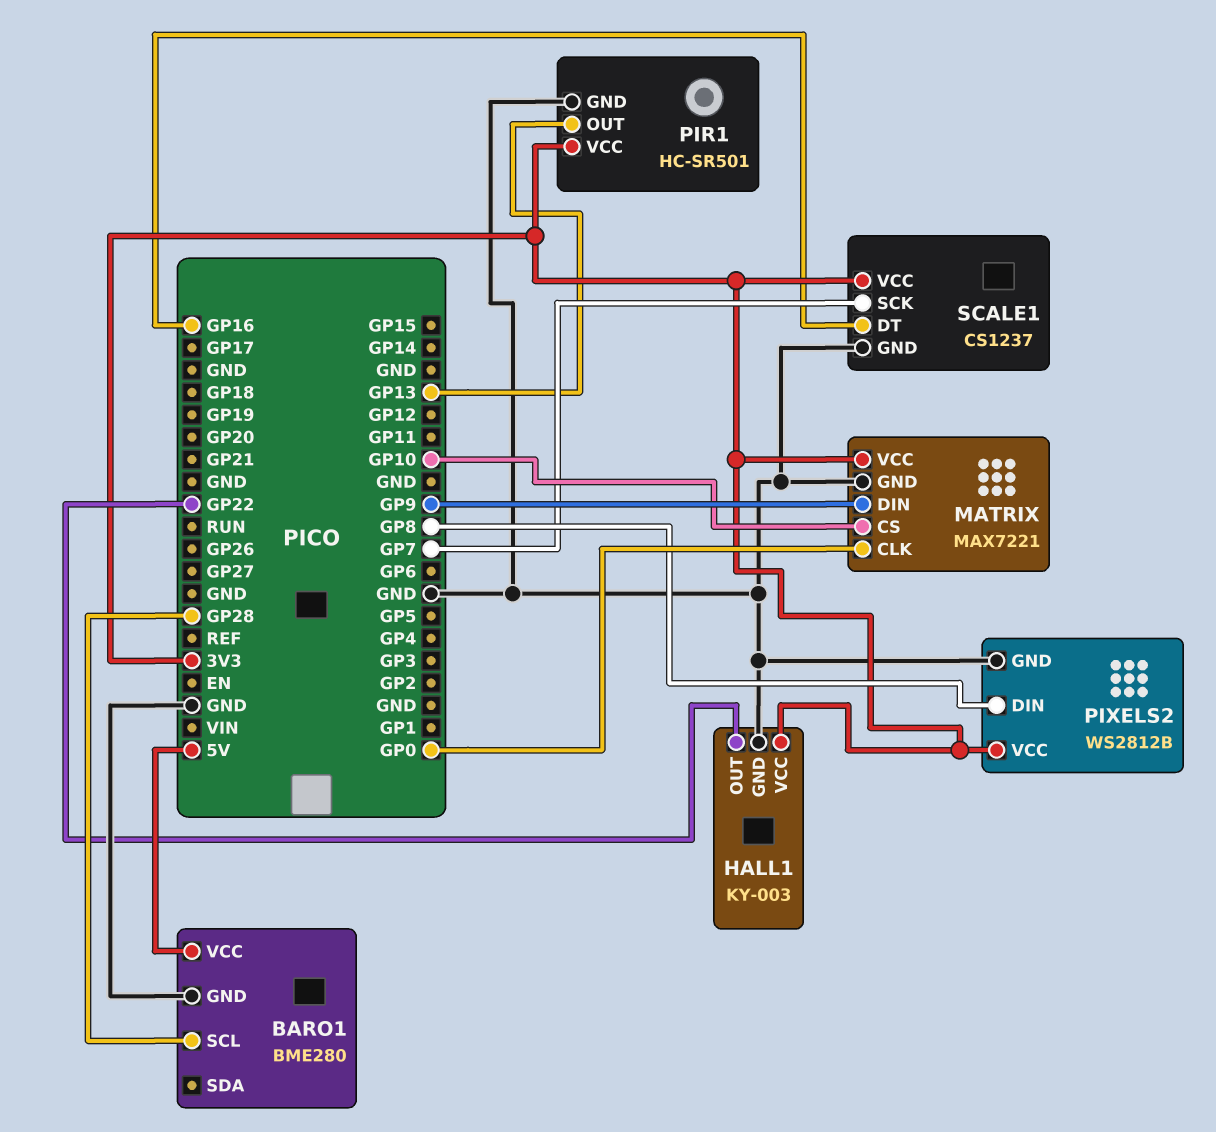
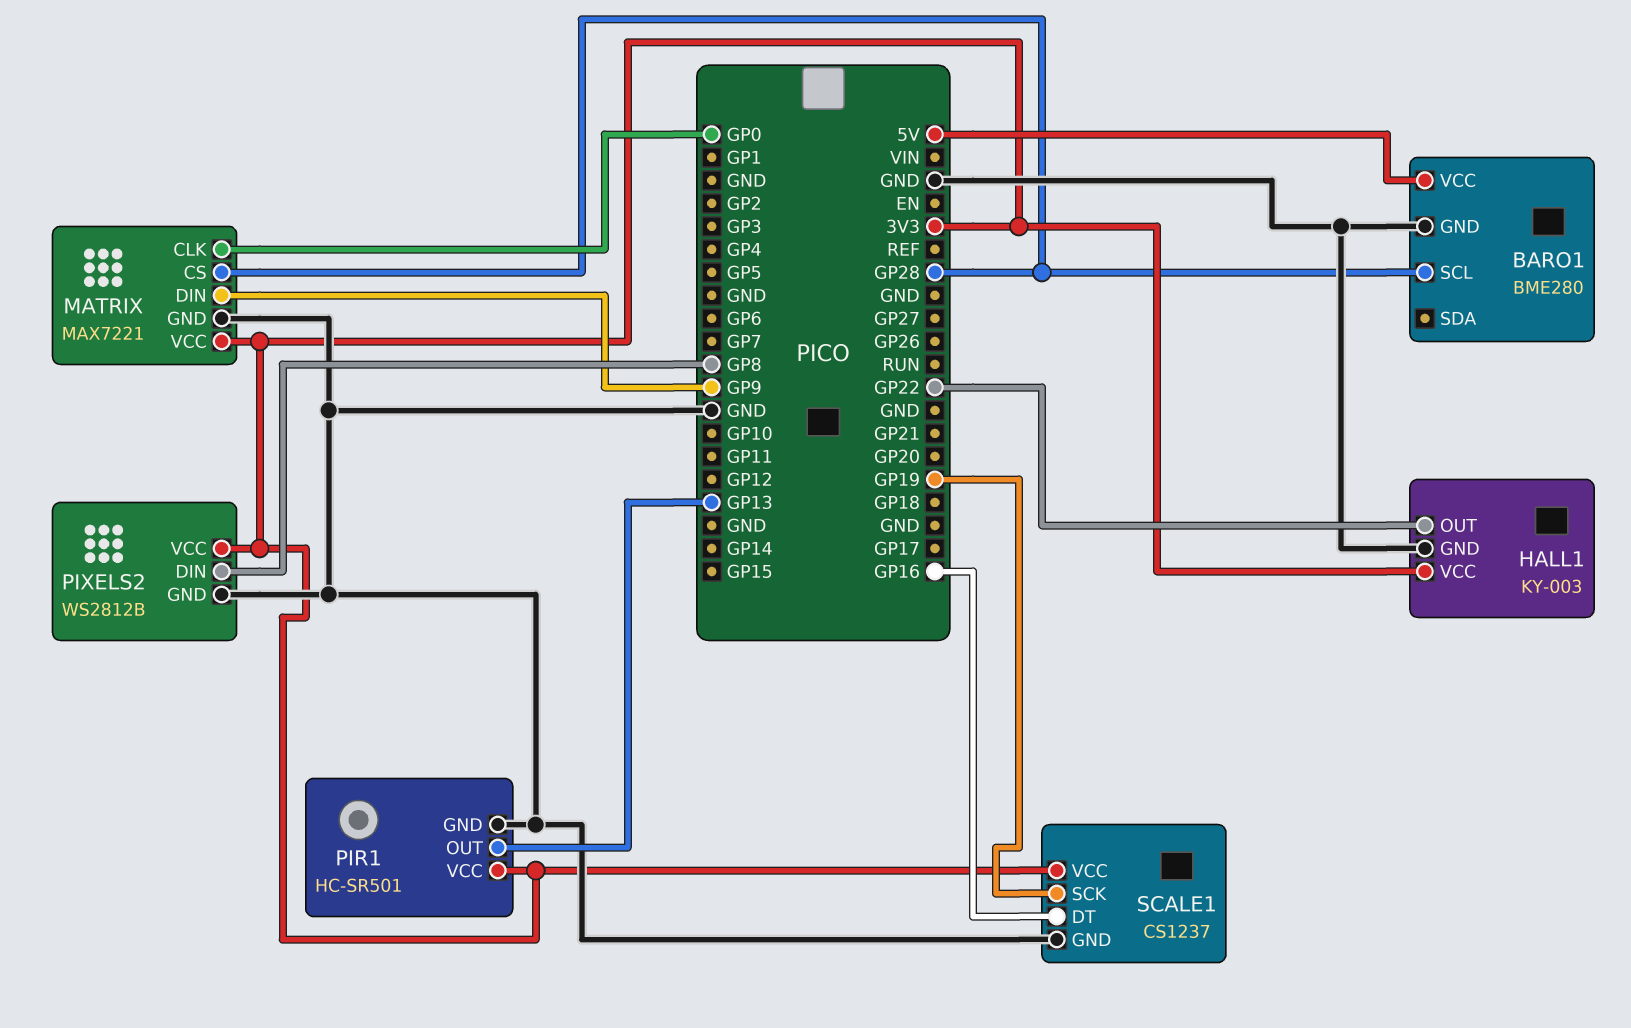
MATRIX pin CS: GP10 -> GP28
SCALE1 pin SCK: GP7 -> GP19

